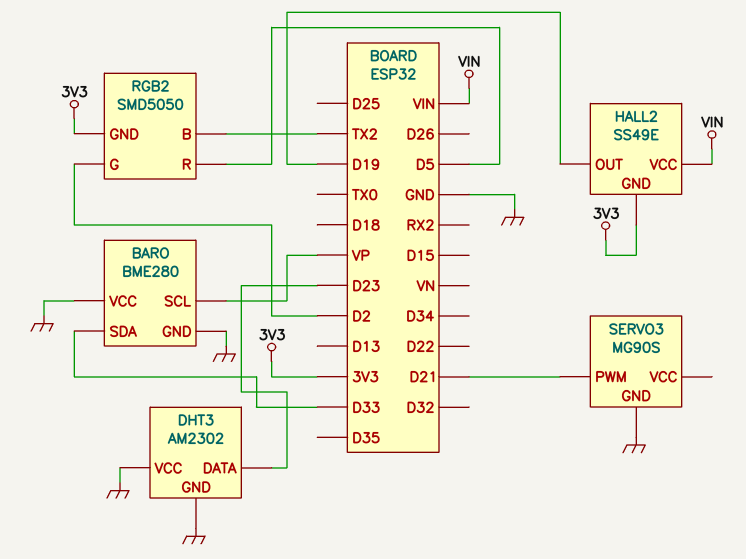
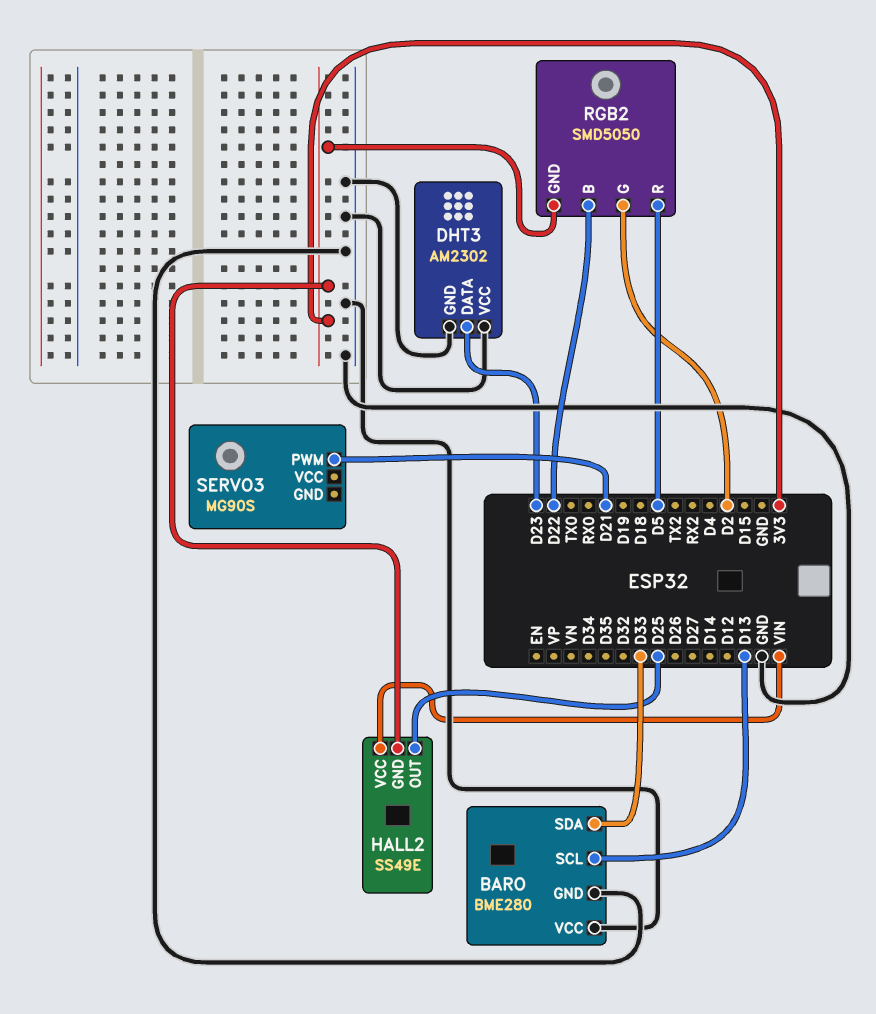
BARO pin SCL: VP -> D13
HALL2 pin OUT: D19 -> D25
RGB2 pin B: TX2 -> D22
SERVO3 pin GND: GND -> none

